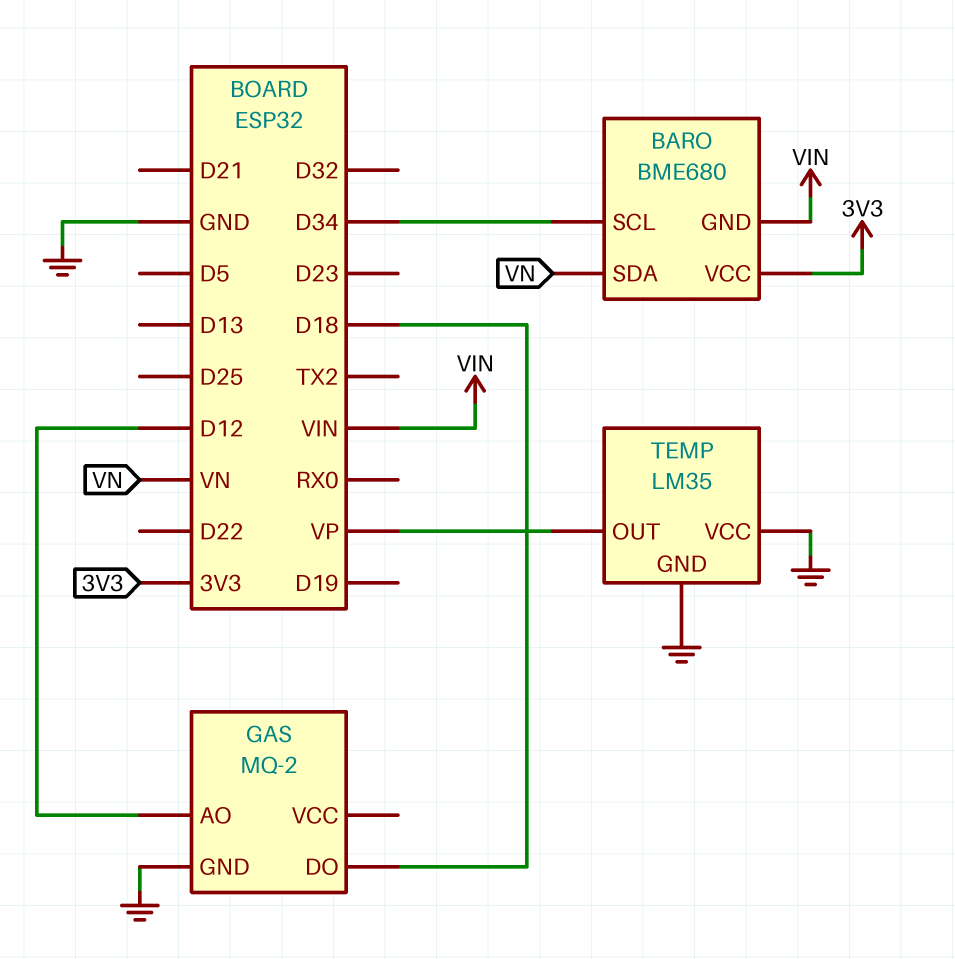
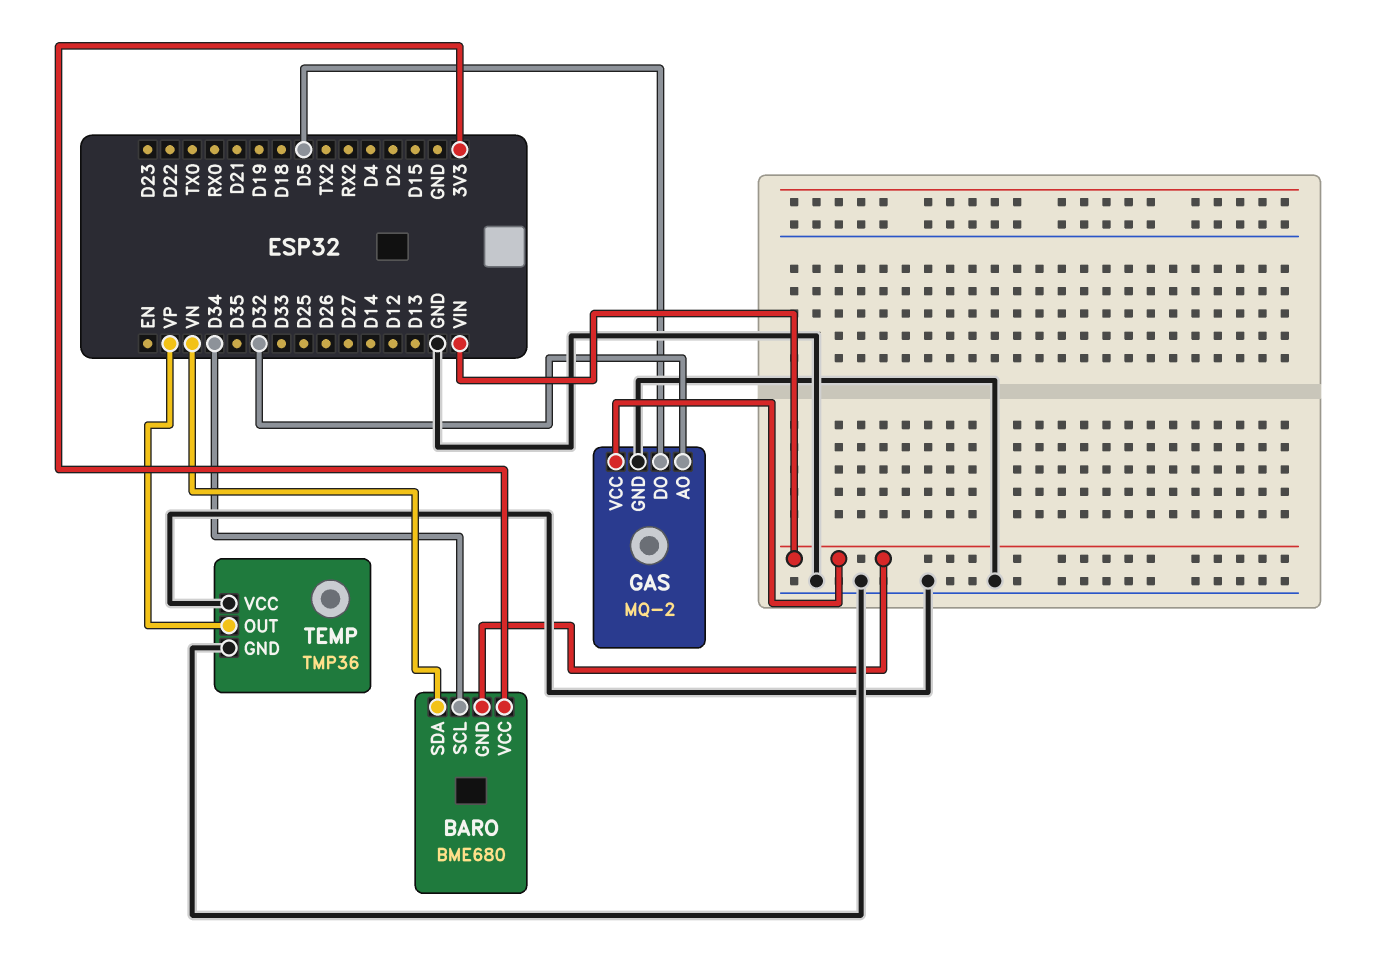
GAS pin AO: D12 -> D32
GAS pin DO: D18 -> D5
GAS pin VCC: none -> VIN
TEMP: LM35 -> TMP36

